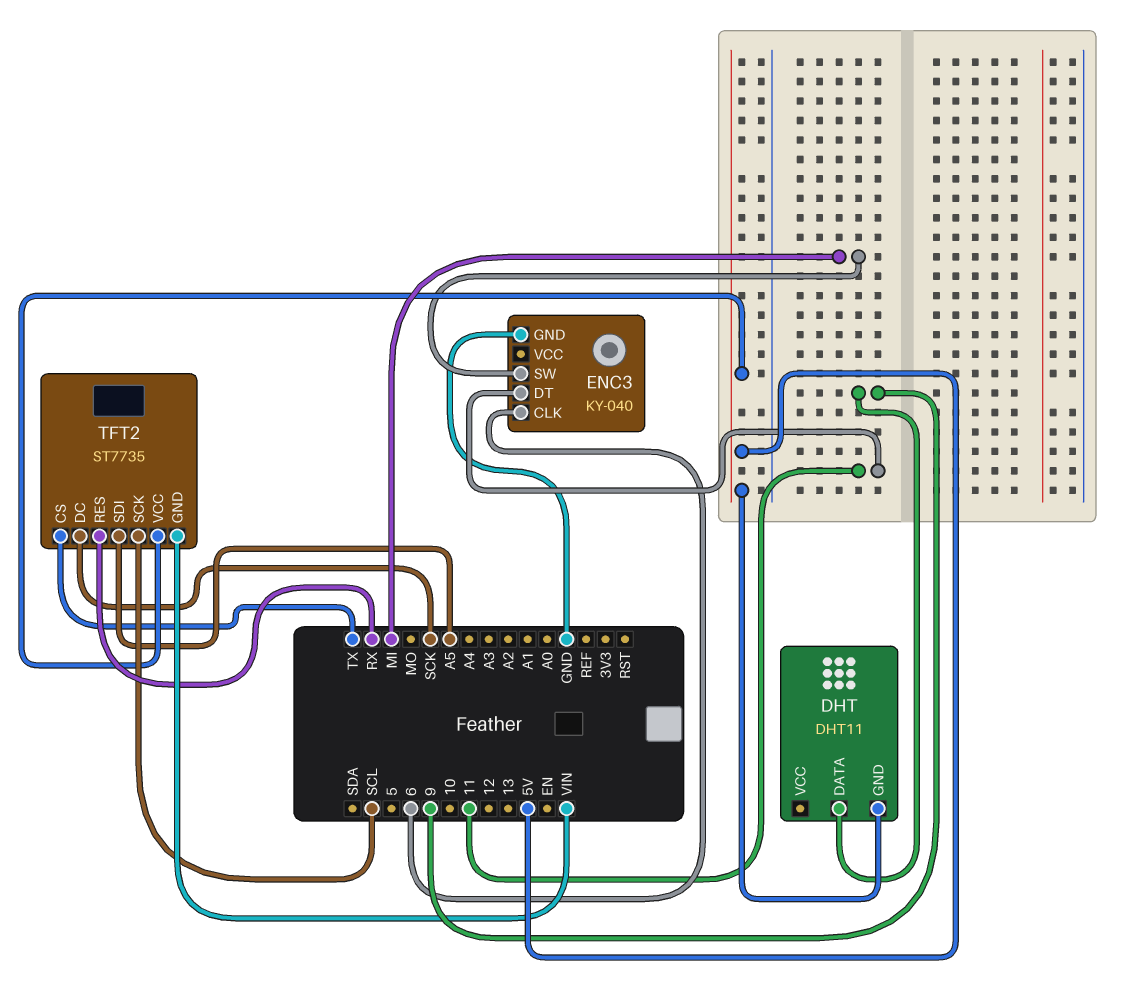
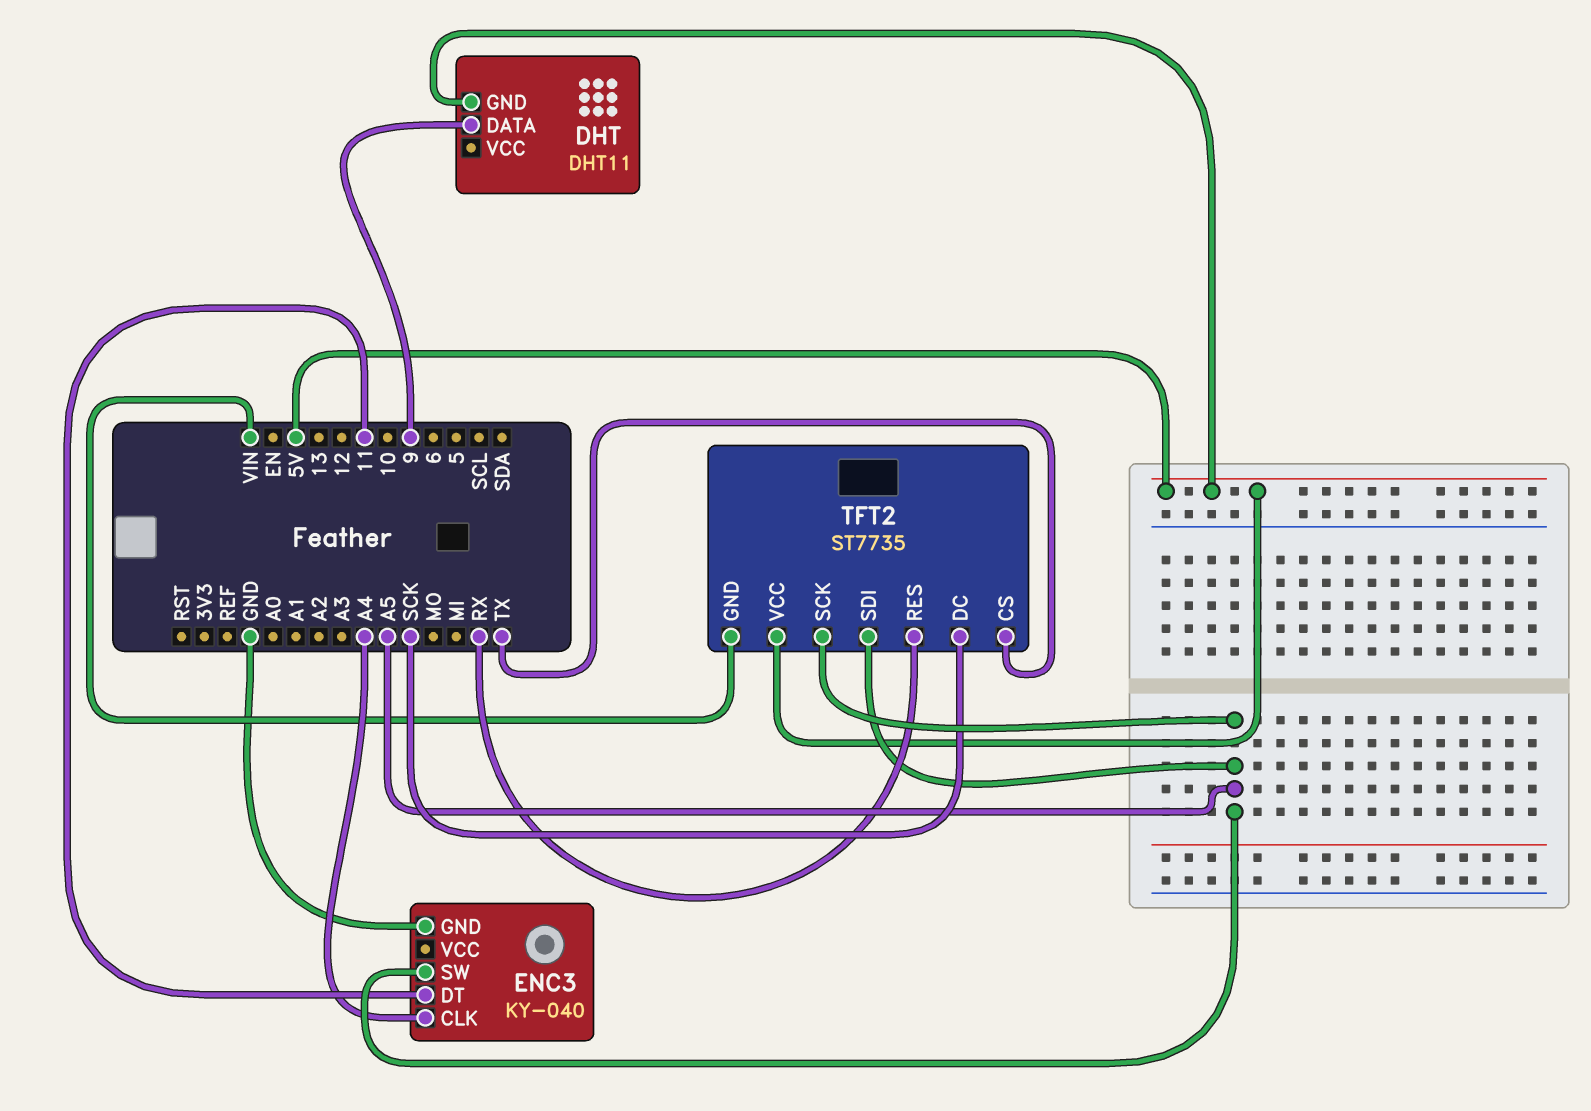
ENC3 pin CLK: 6 -> A4
ENC3 pin SW: MI -> A5
TFT2 pin SCK: SCL -> A5

